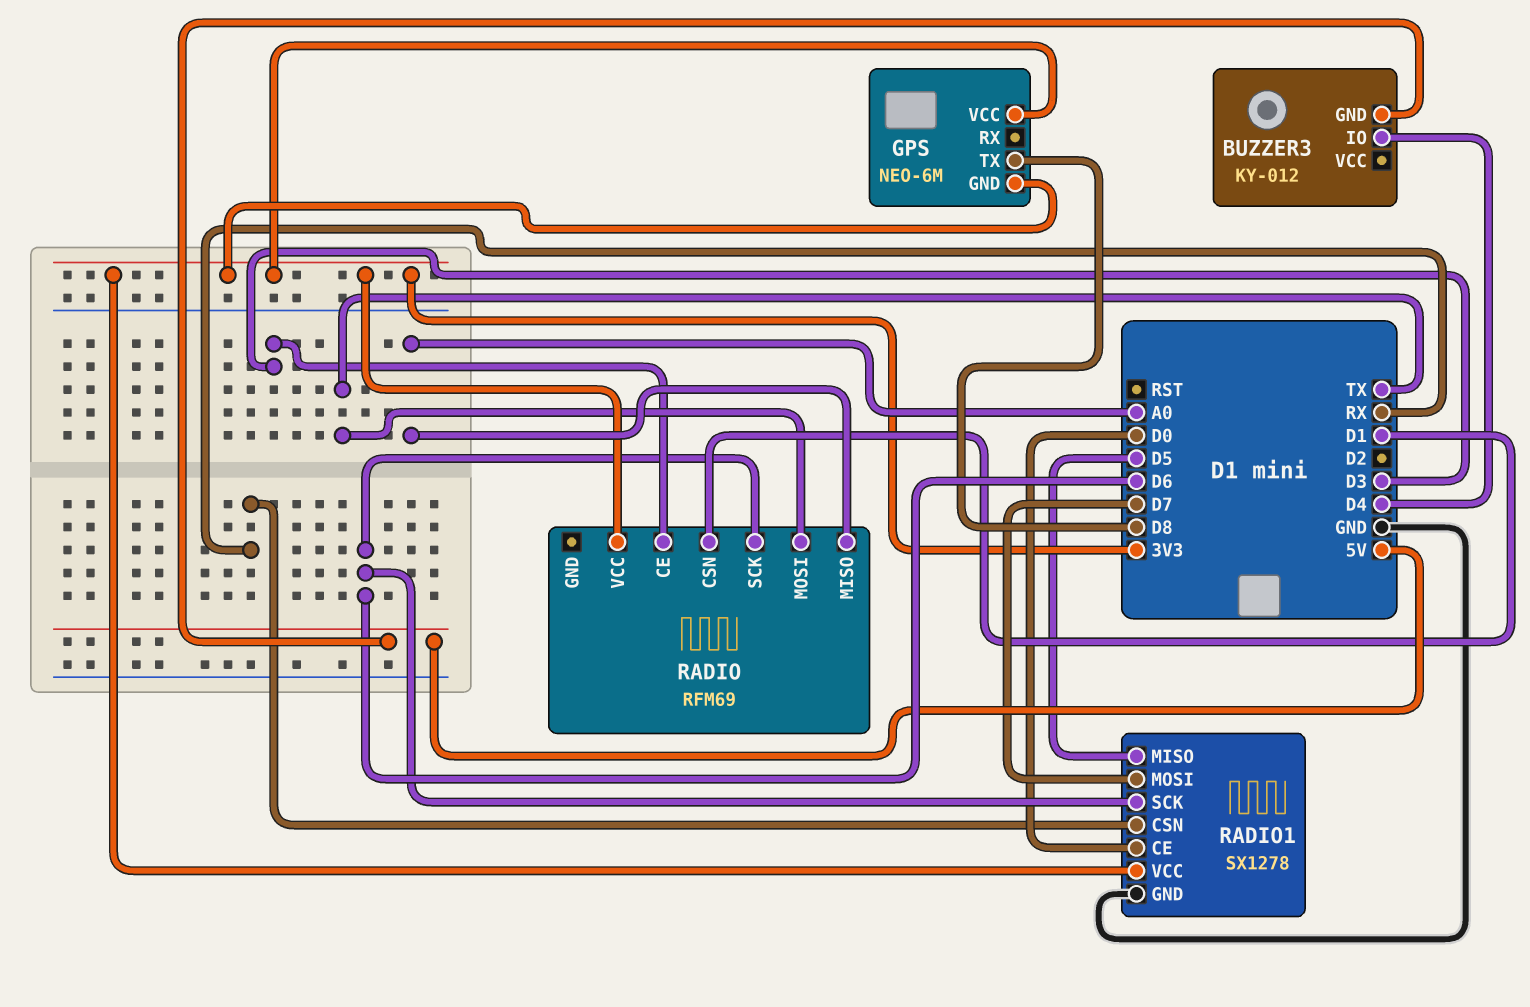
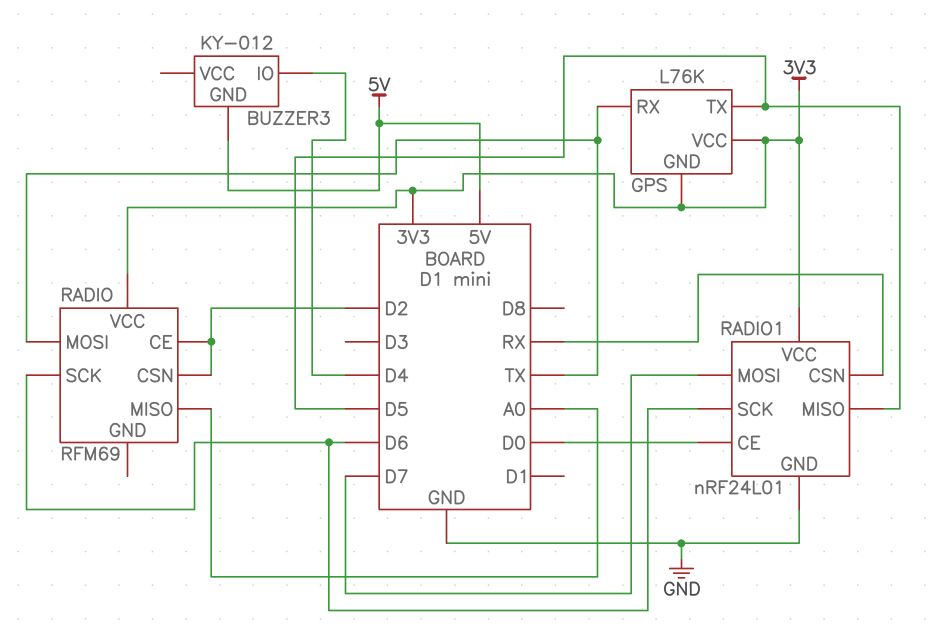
GPS: NEO-6M -> L76K
GPS pin RX: none -> TX
GPS pin TX: D8 -> D5
RADIO pin CE: D3 -> D2
RADIO pin CSN: D1 -> D2
RADIO1: SX1278 -> nRF24L01

